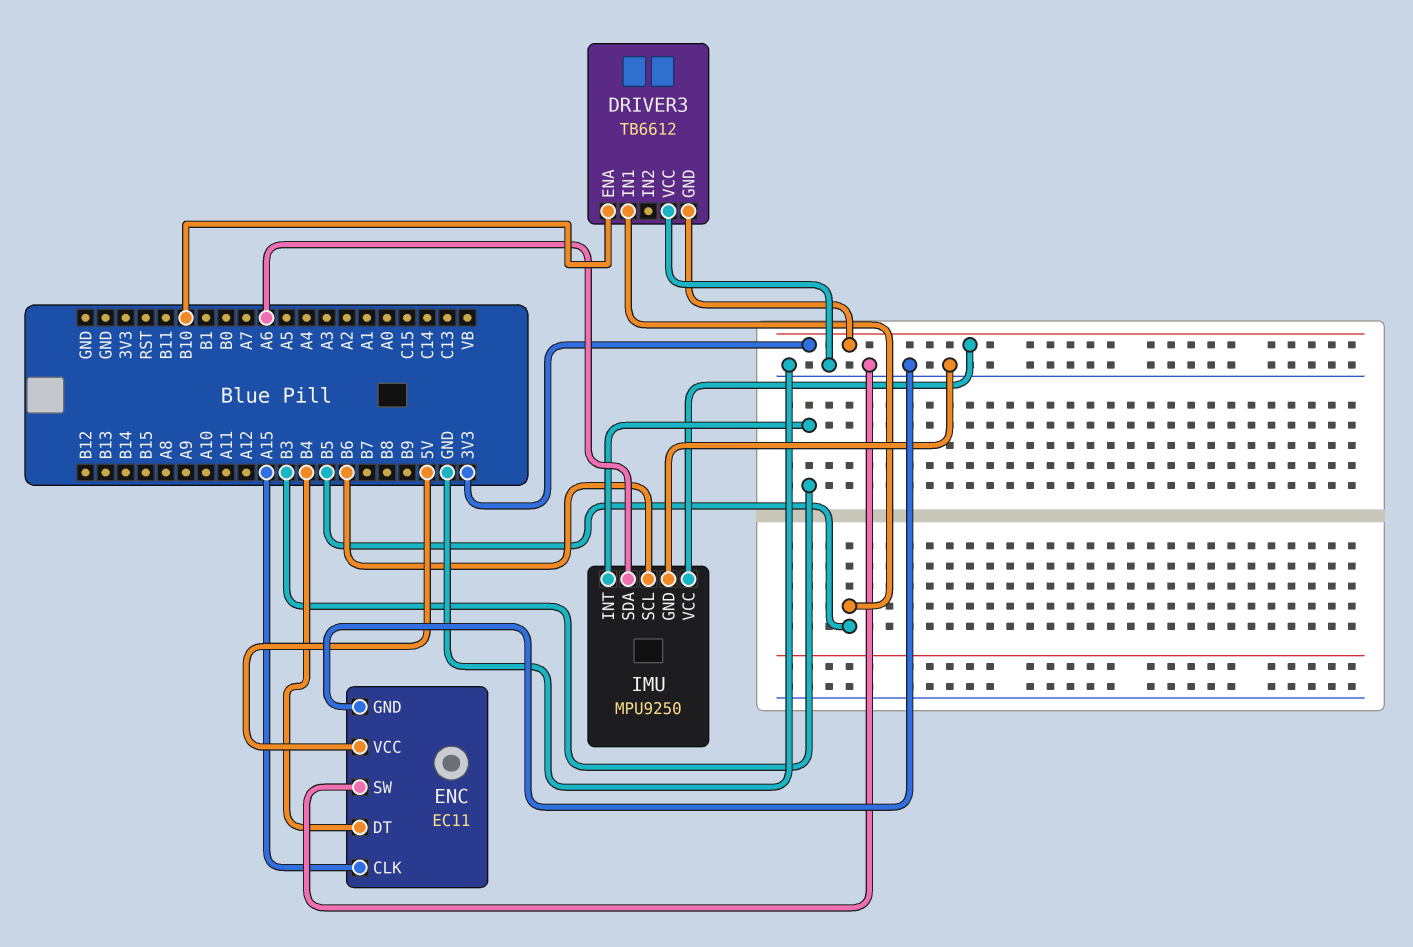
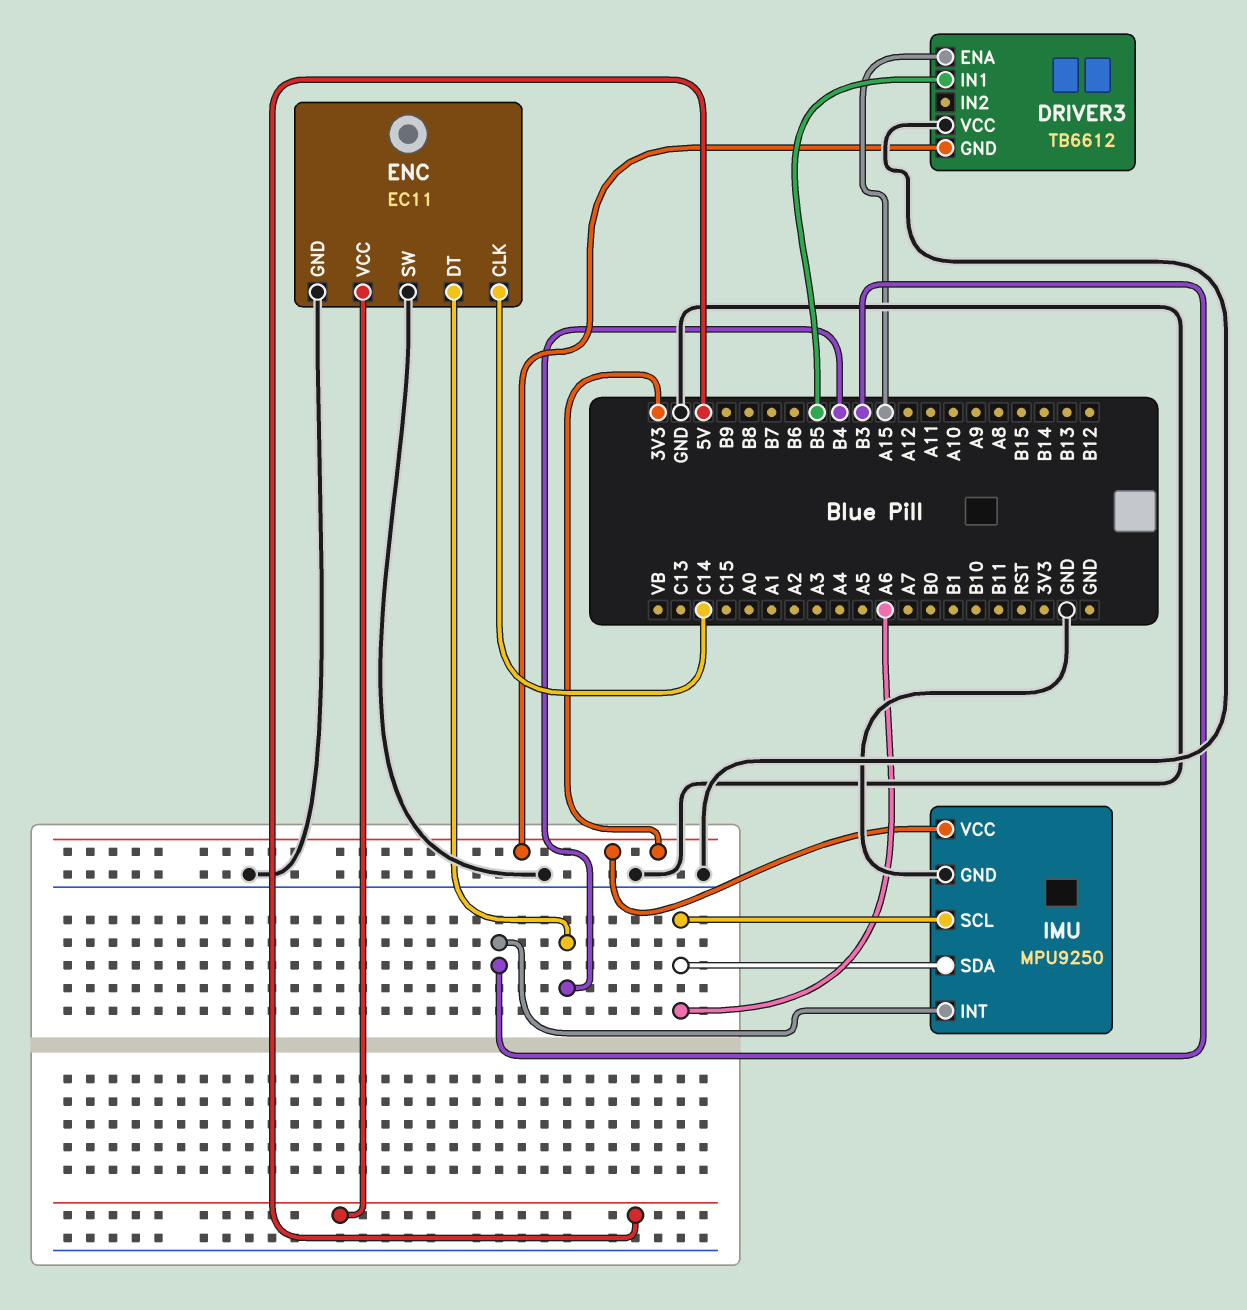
DRIVER3 pin ENA: B10 -> A15
ENC pin CLK: A15 -> C14
IMU pin SCL: B6 -> A6

